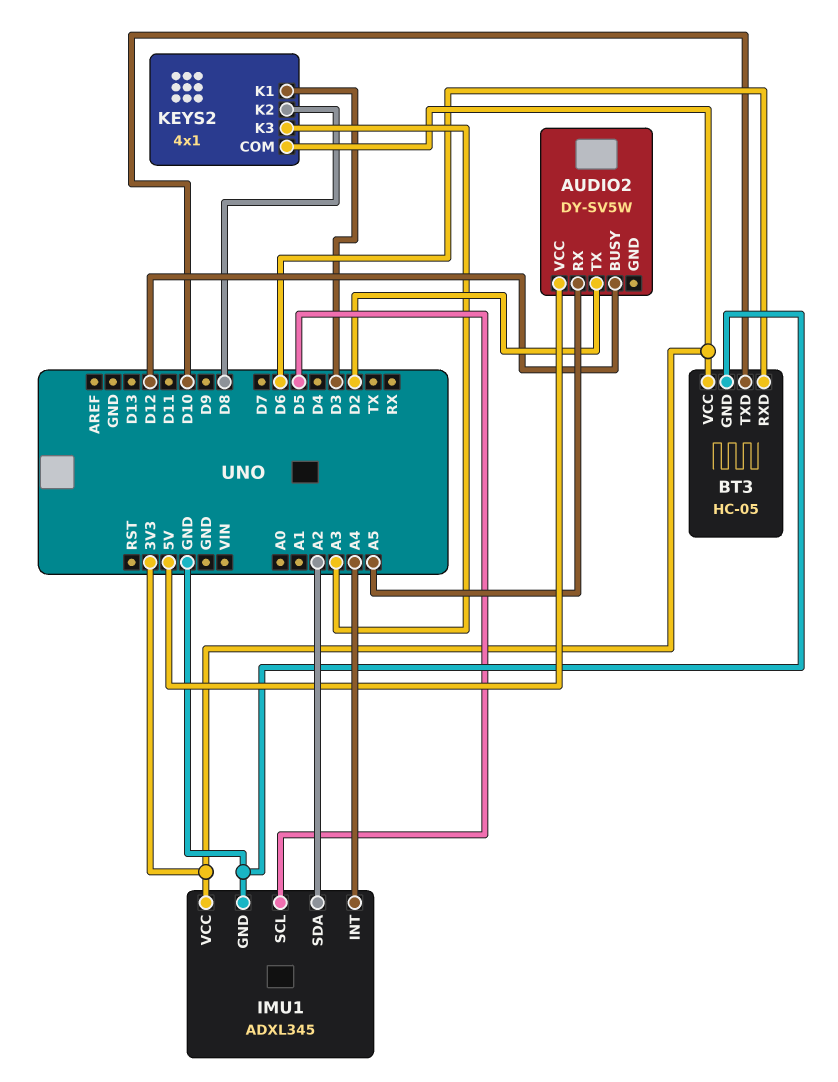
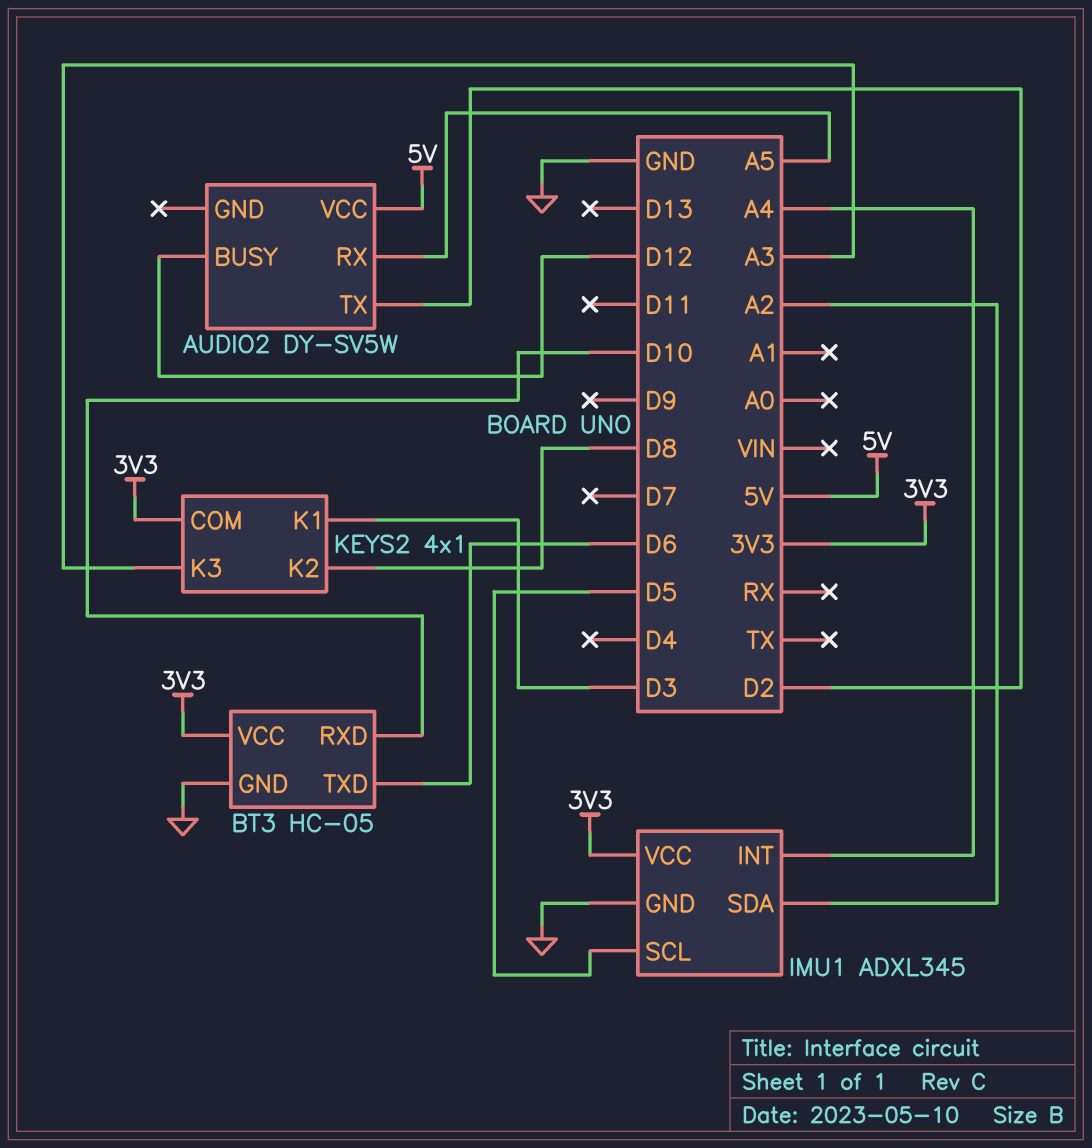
BT3 pin RXD: D6 -> D10
BT3 pin TXD: D10 -> D6

